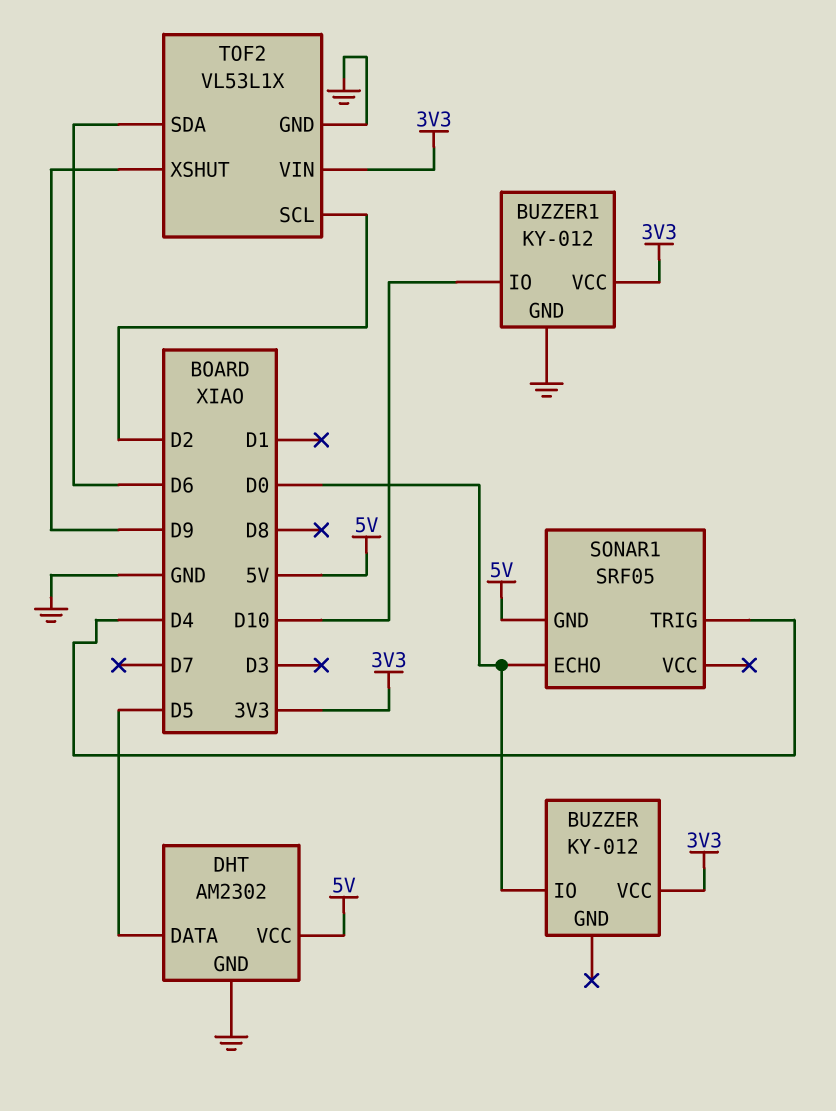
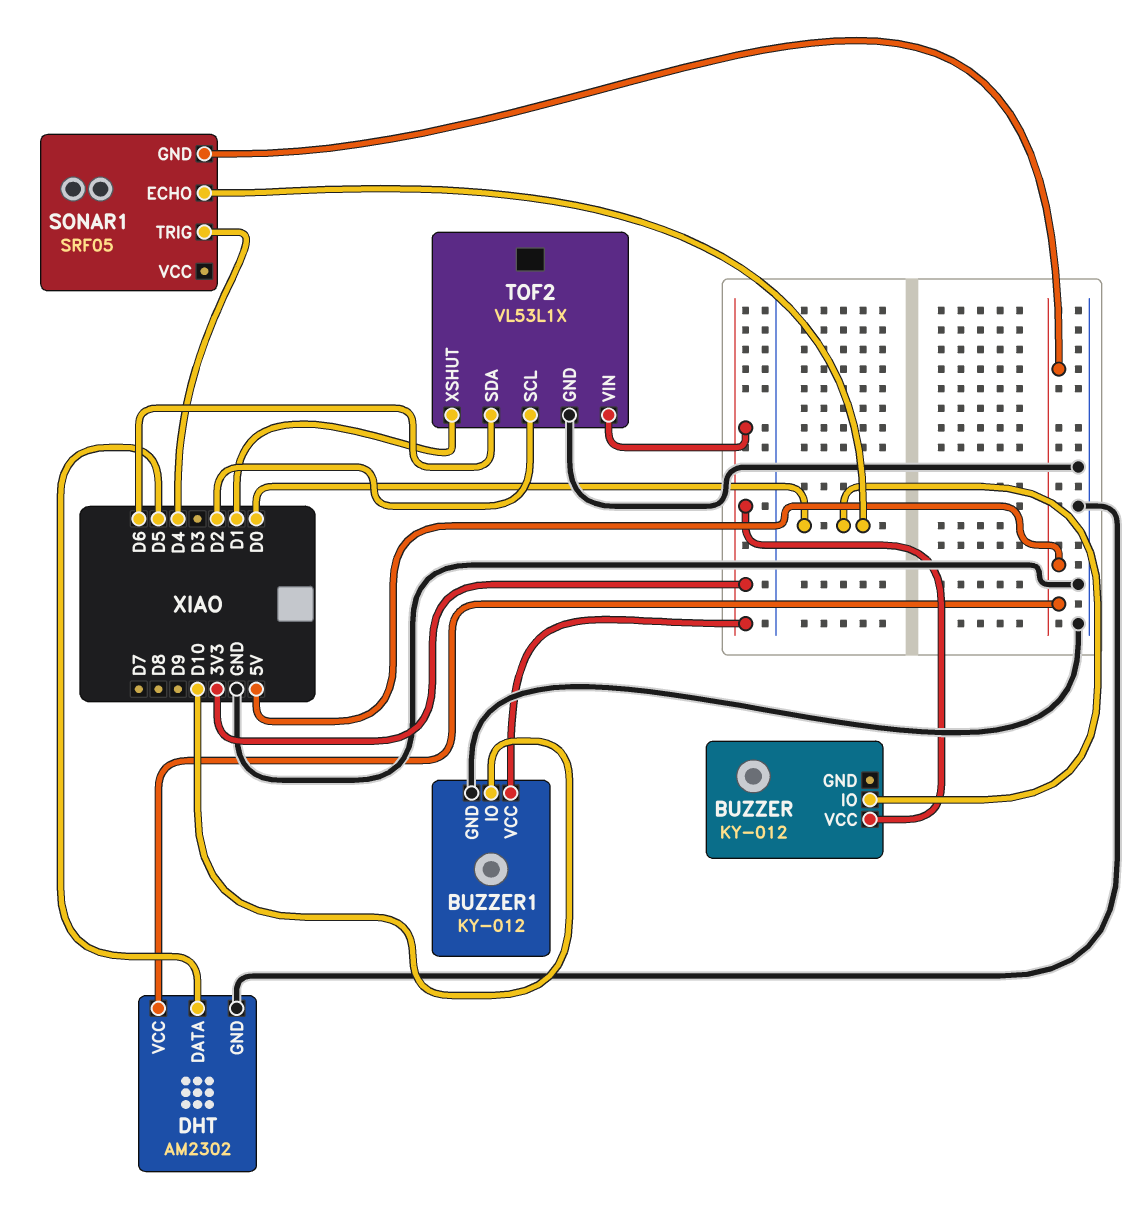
TOF2 pin XSHUT: D9 -> D1

